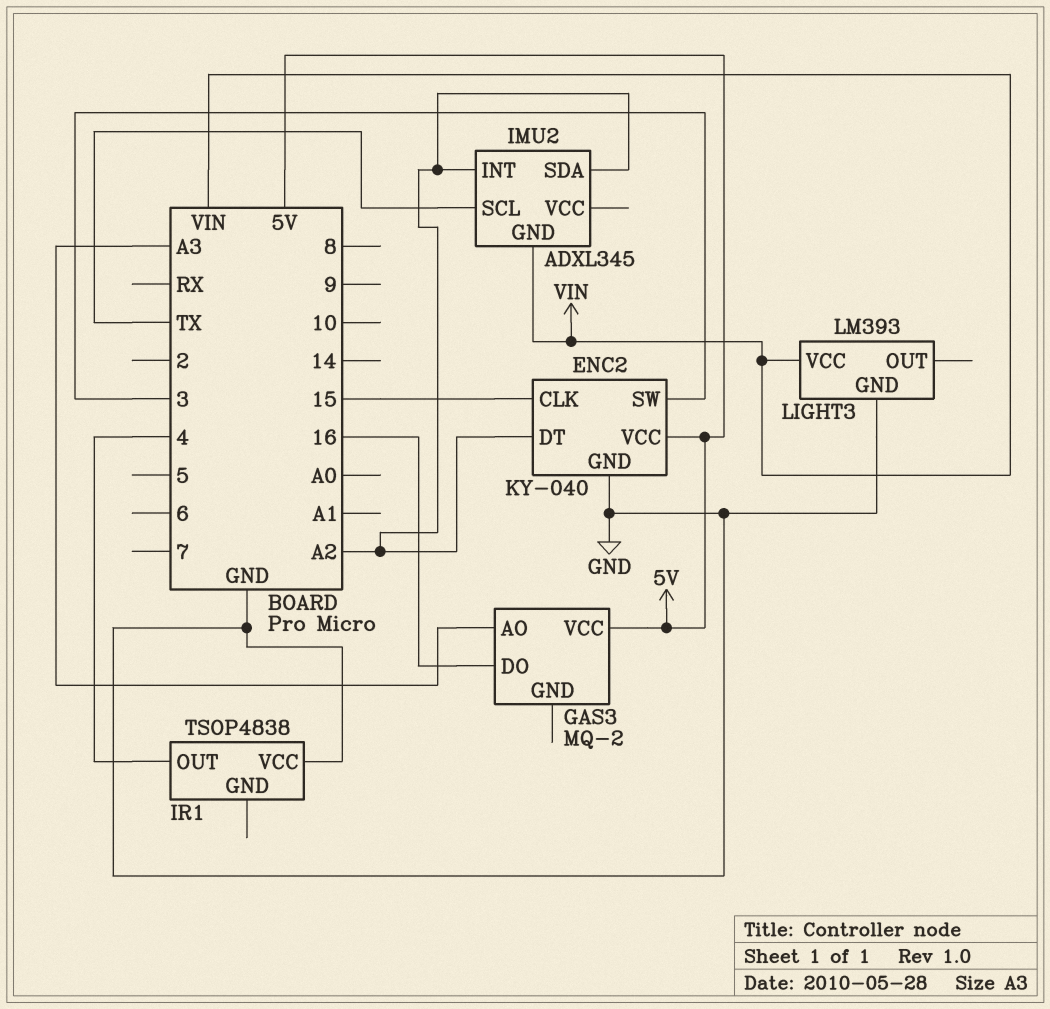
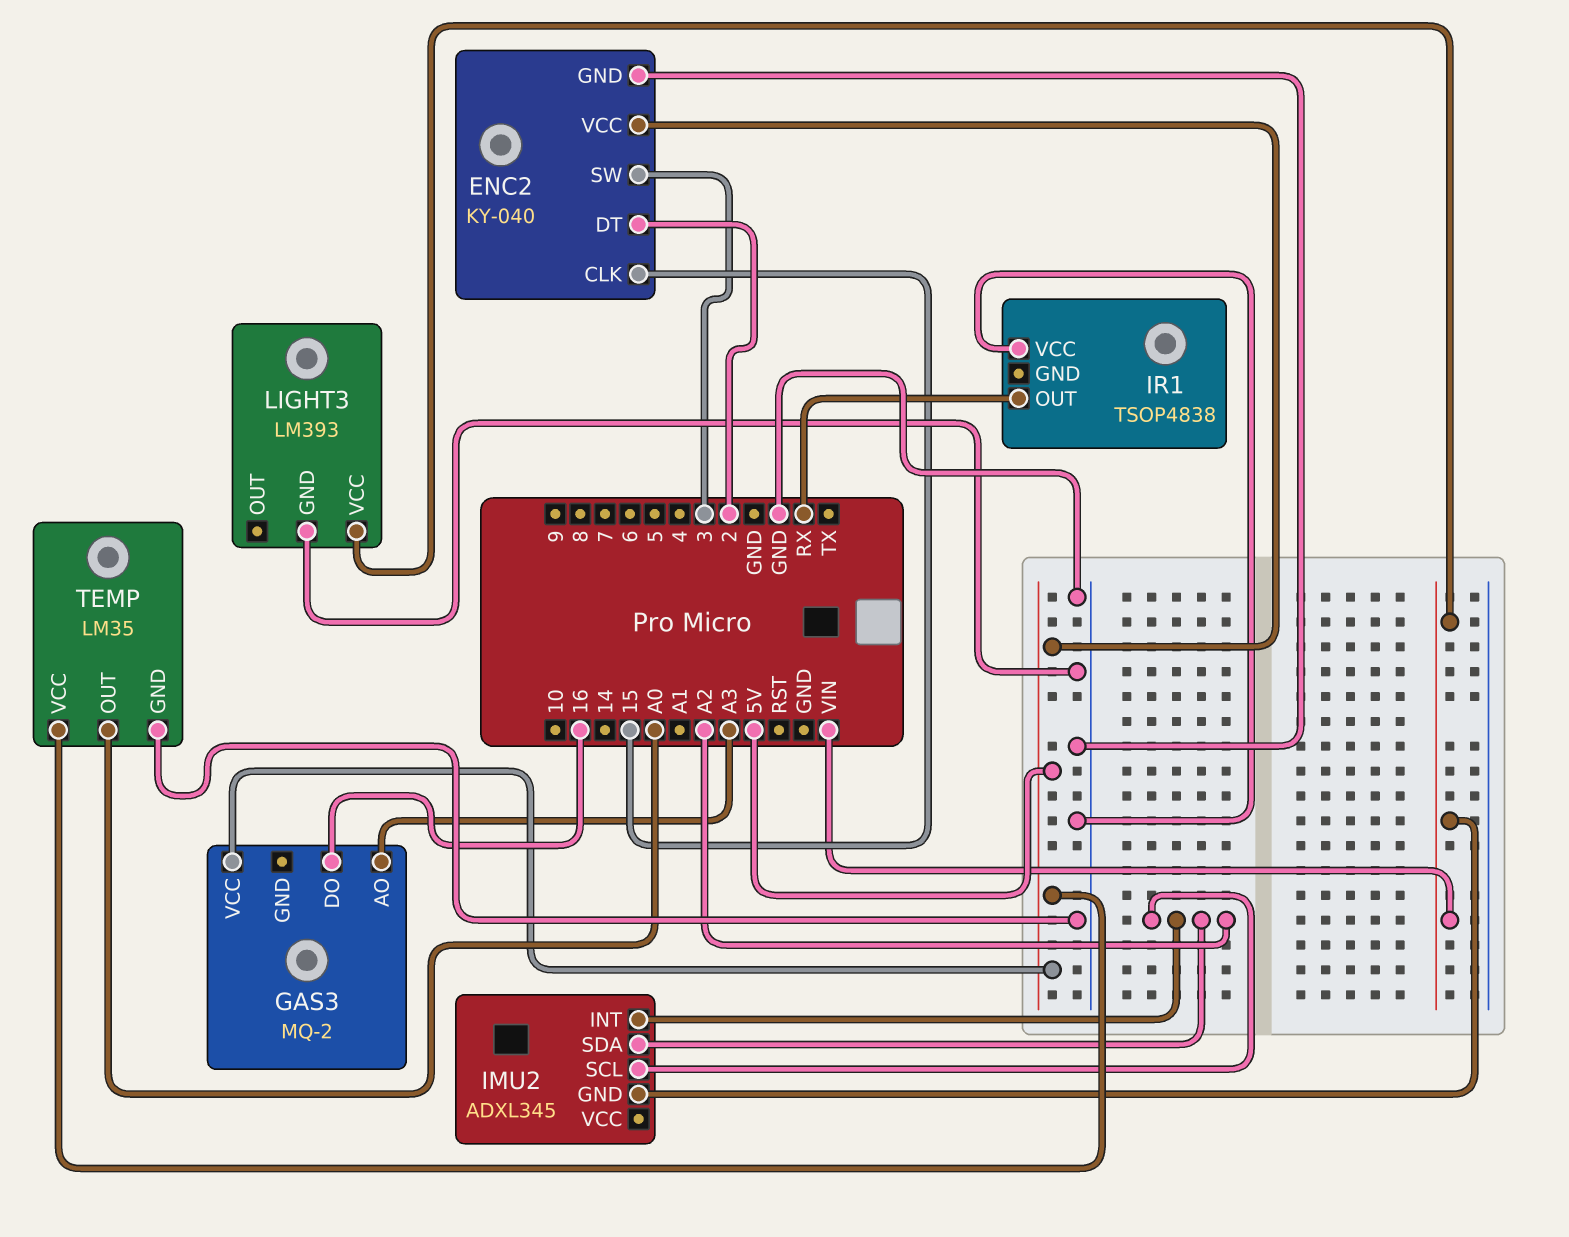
ENC2 pin DT: A2 -> 2
IMU2 pin SCL: TX -> A2
IR1 pin OUT: 4 -> RX
TEMP: none -> LM35
TEMP pin GND: none -> GND
TEMP pin OUT: none -> A0
TEMP pin VCC: none -> 5V

